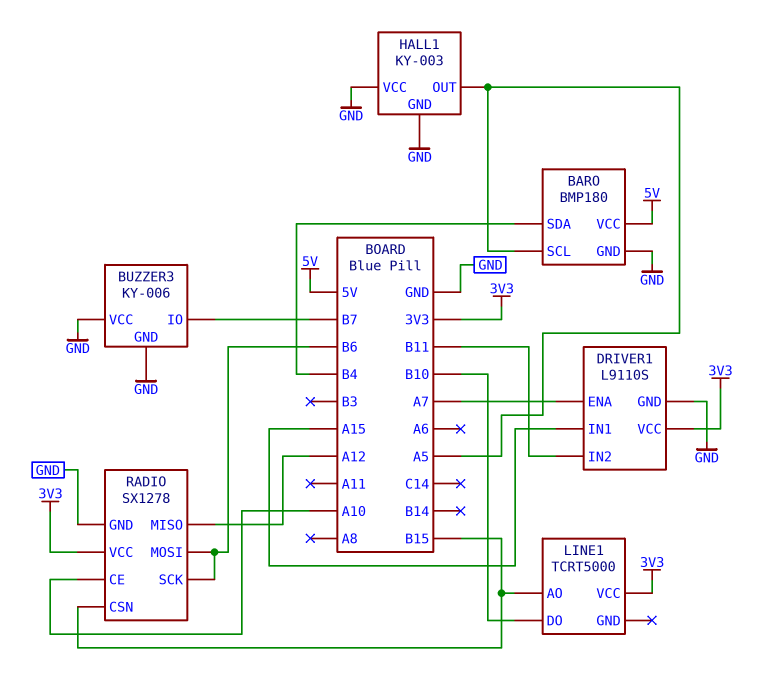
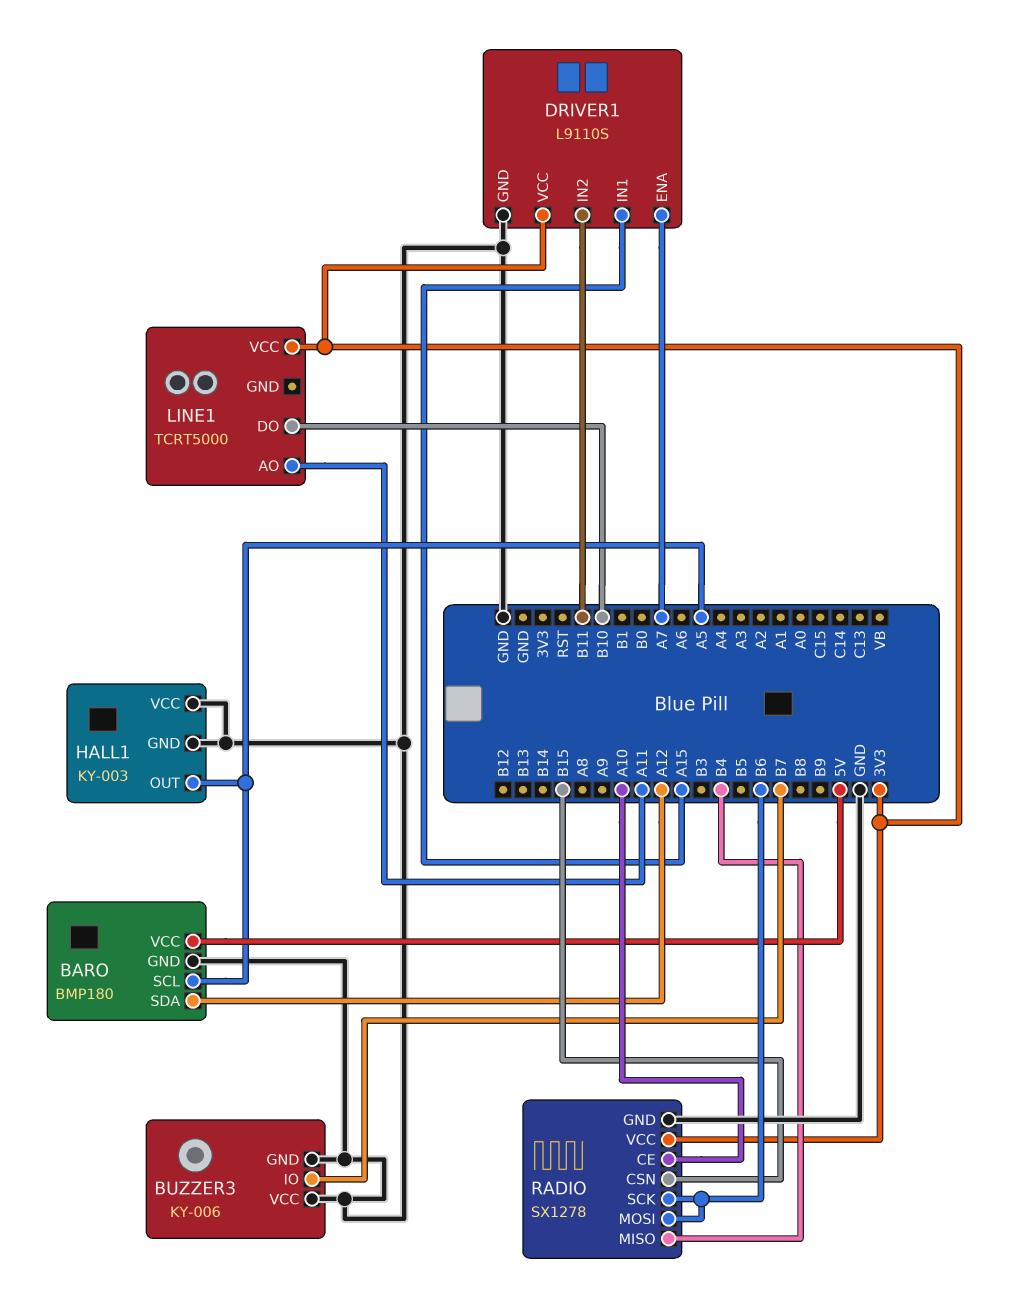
BARO pin SDA: B4 -> A12
LINE1 pin AO: B15 -> A11
RADIO pin MISO: A12 -> B4

